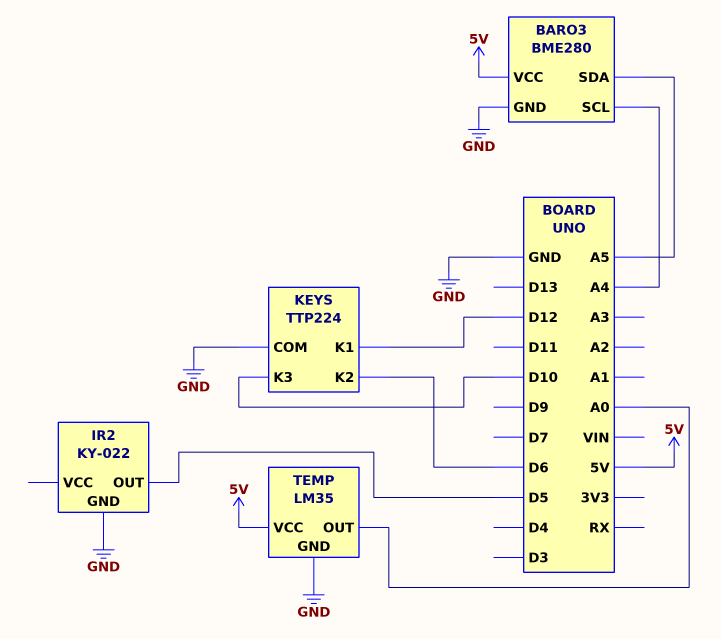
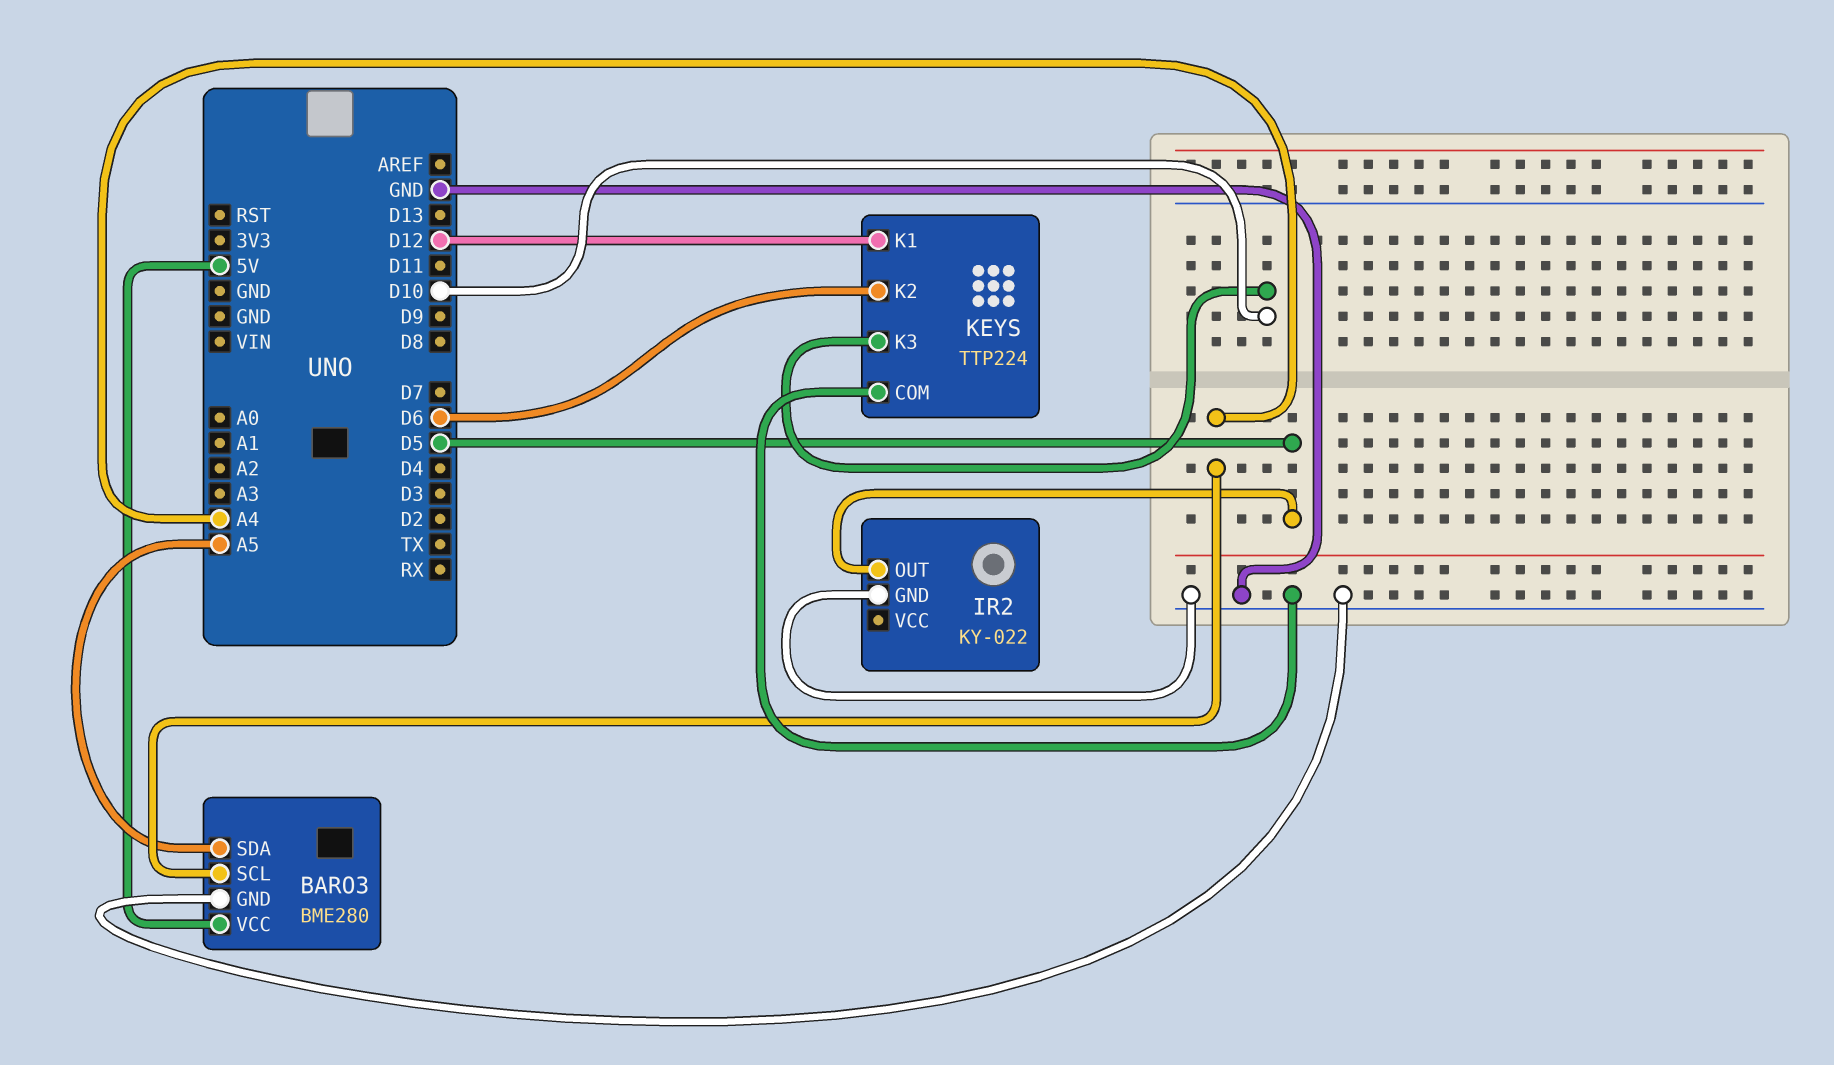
TEMP: LM35 -> none
TEMP pin GND: GND -> none
TEMP pin OUT: A0 -> none
TEMP pin VCC: 5V -> none

